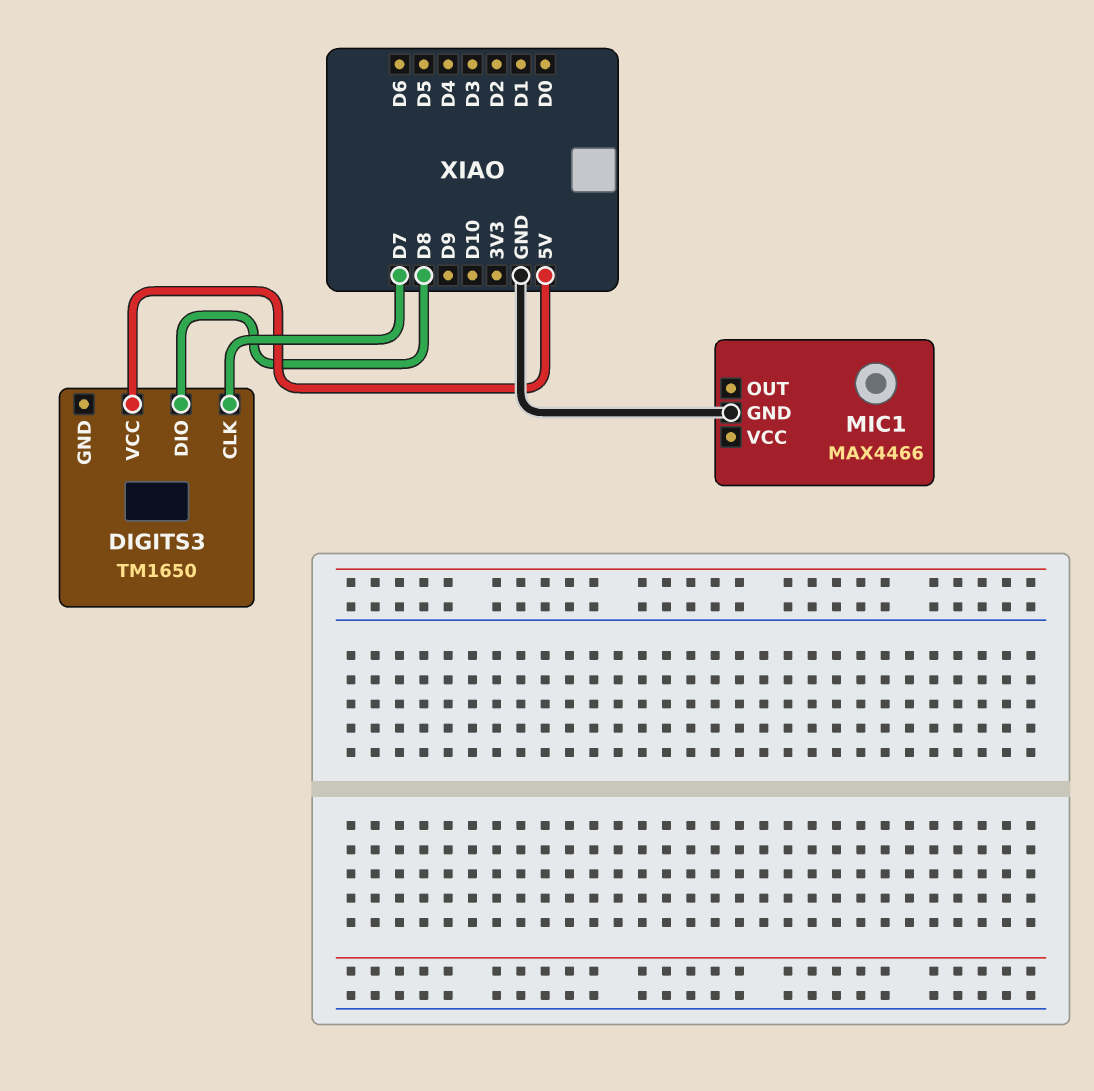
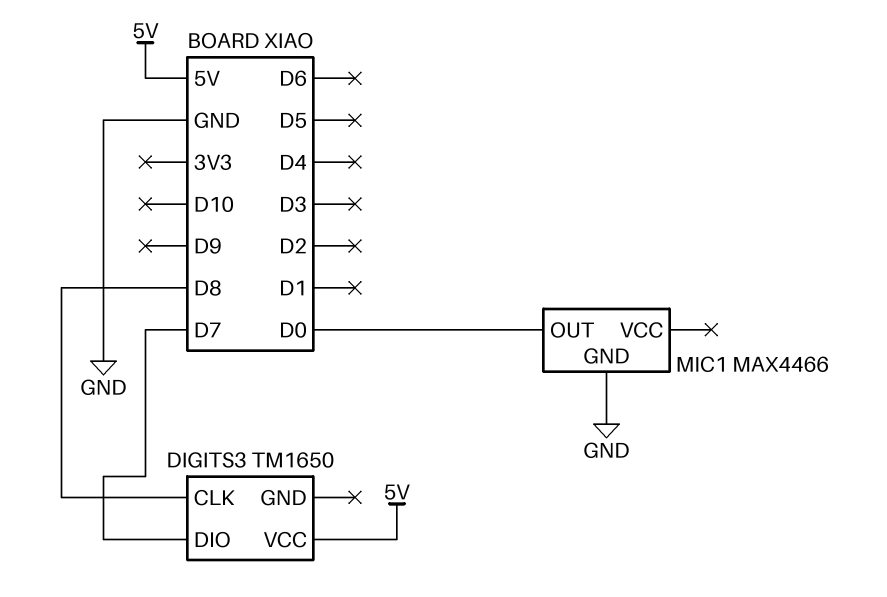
DIGITS3 pin CLK: D7 -> D8
DIGITS3 pin DIO: D8 -> D7
MIC1 pin OUT: none -> D0

